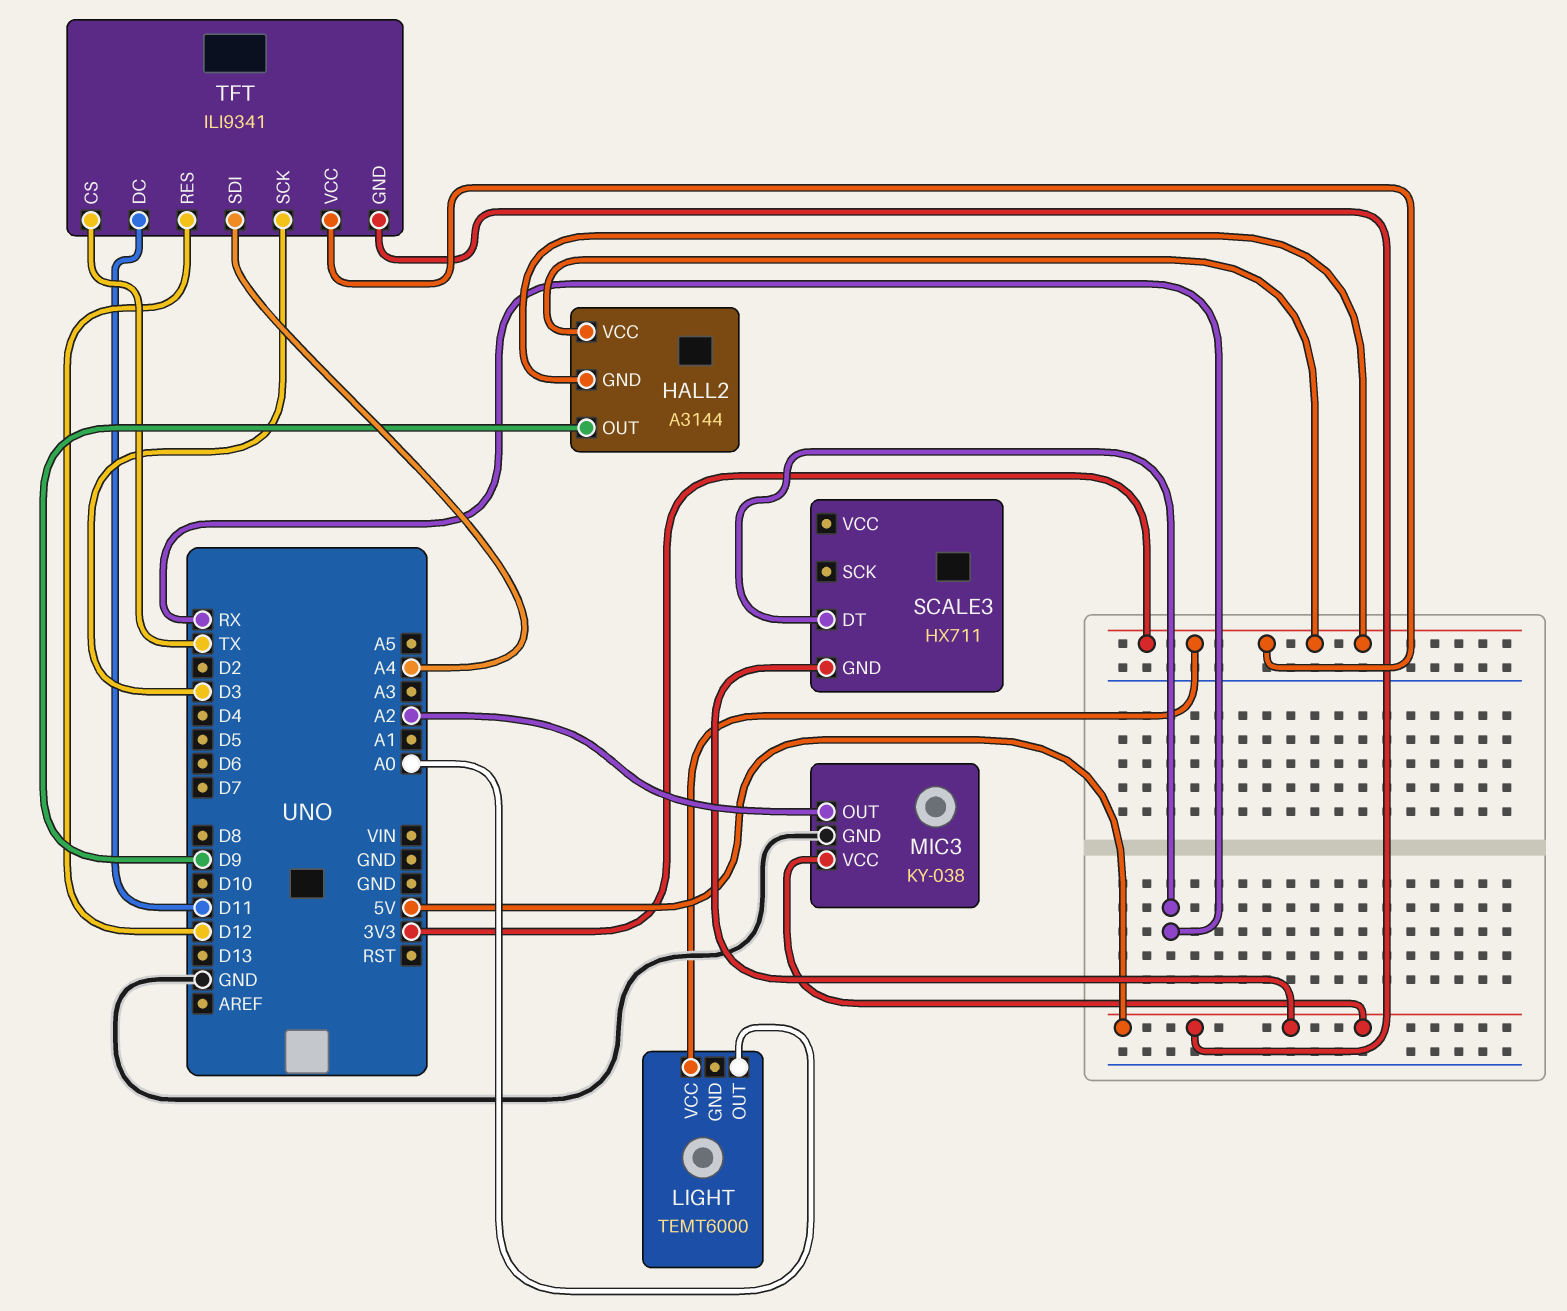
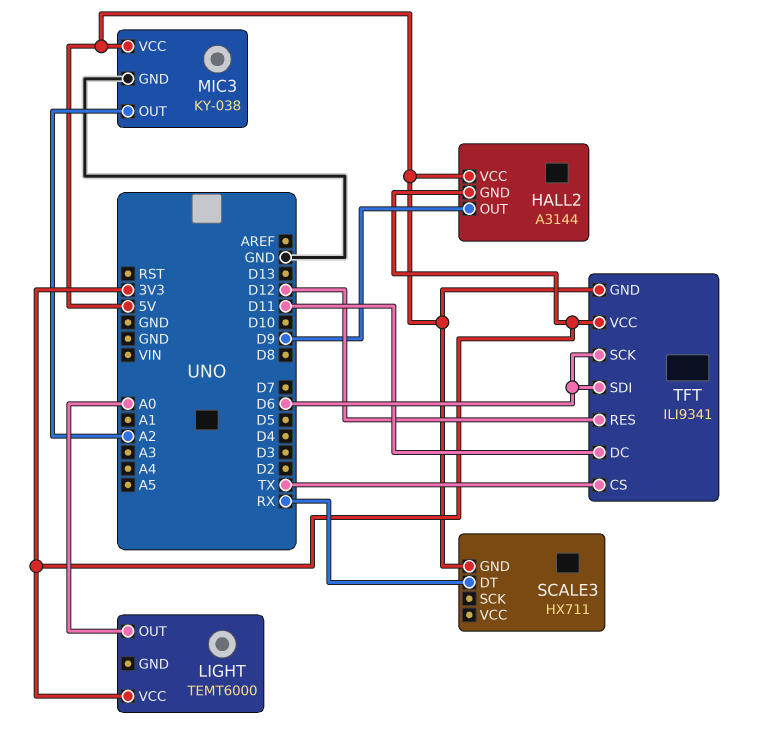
HALL2 pin VCC: 3V3 -> 5V
TFT pin SCK: D3 -> D6
TFT pin SDI: A4 -> D6

